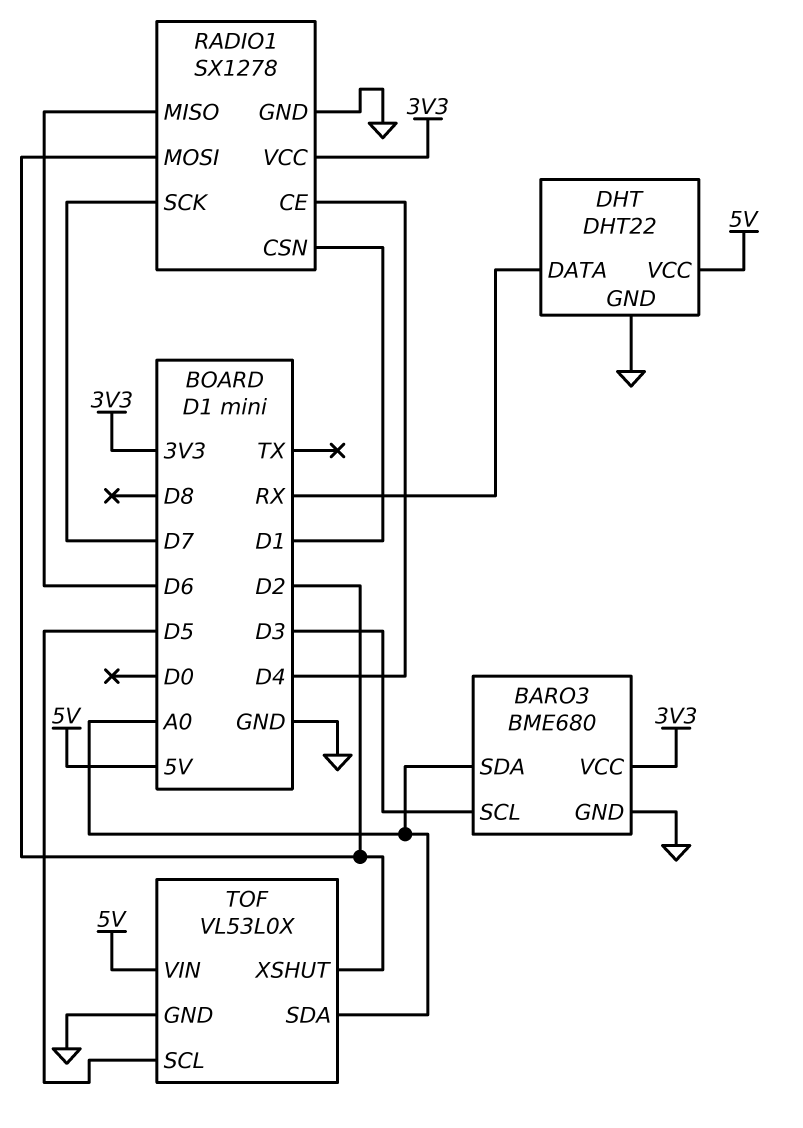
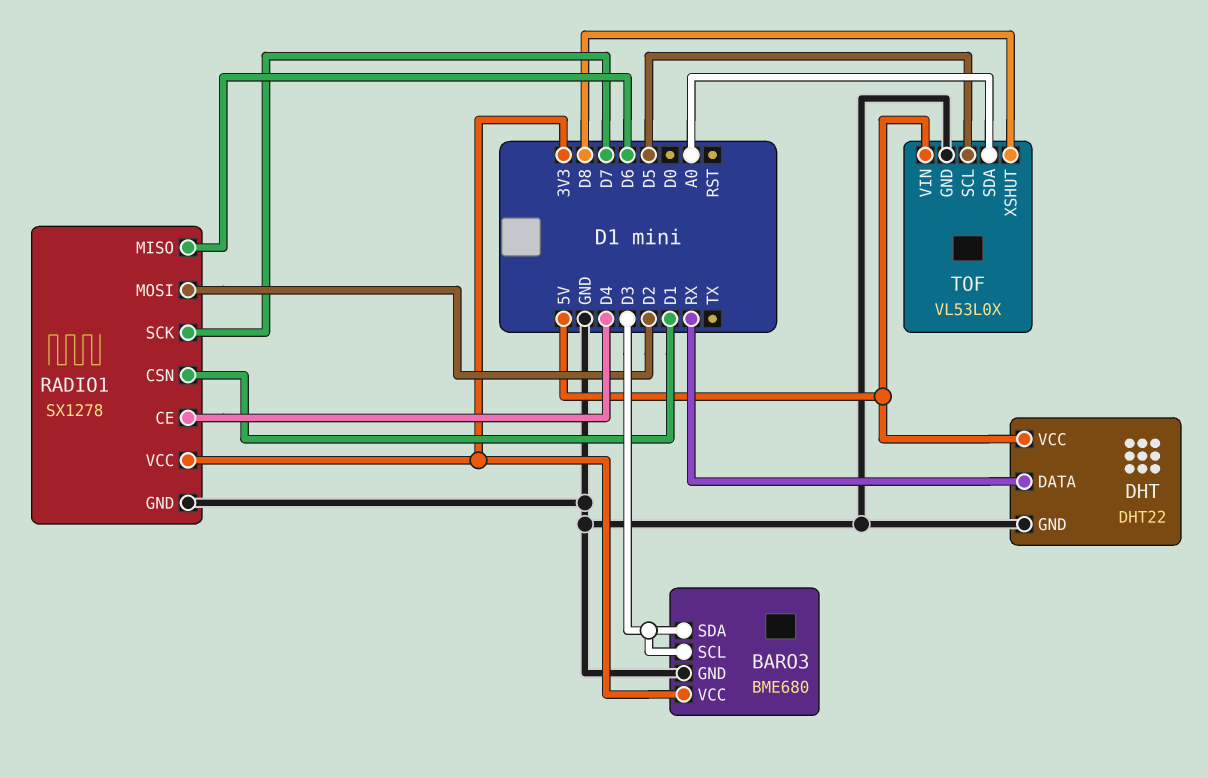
BARO3 pin SDA: A0 -> D3
TOF pin XSHUT: D2 -> D8

